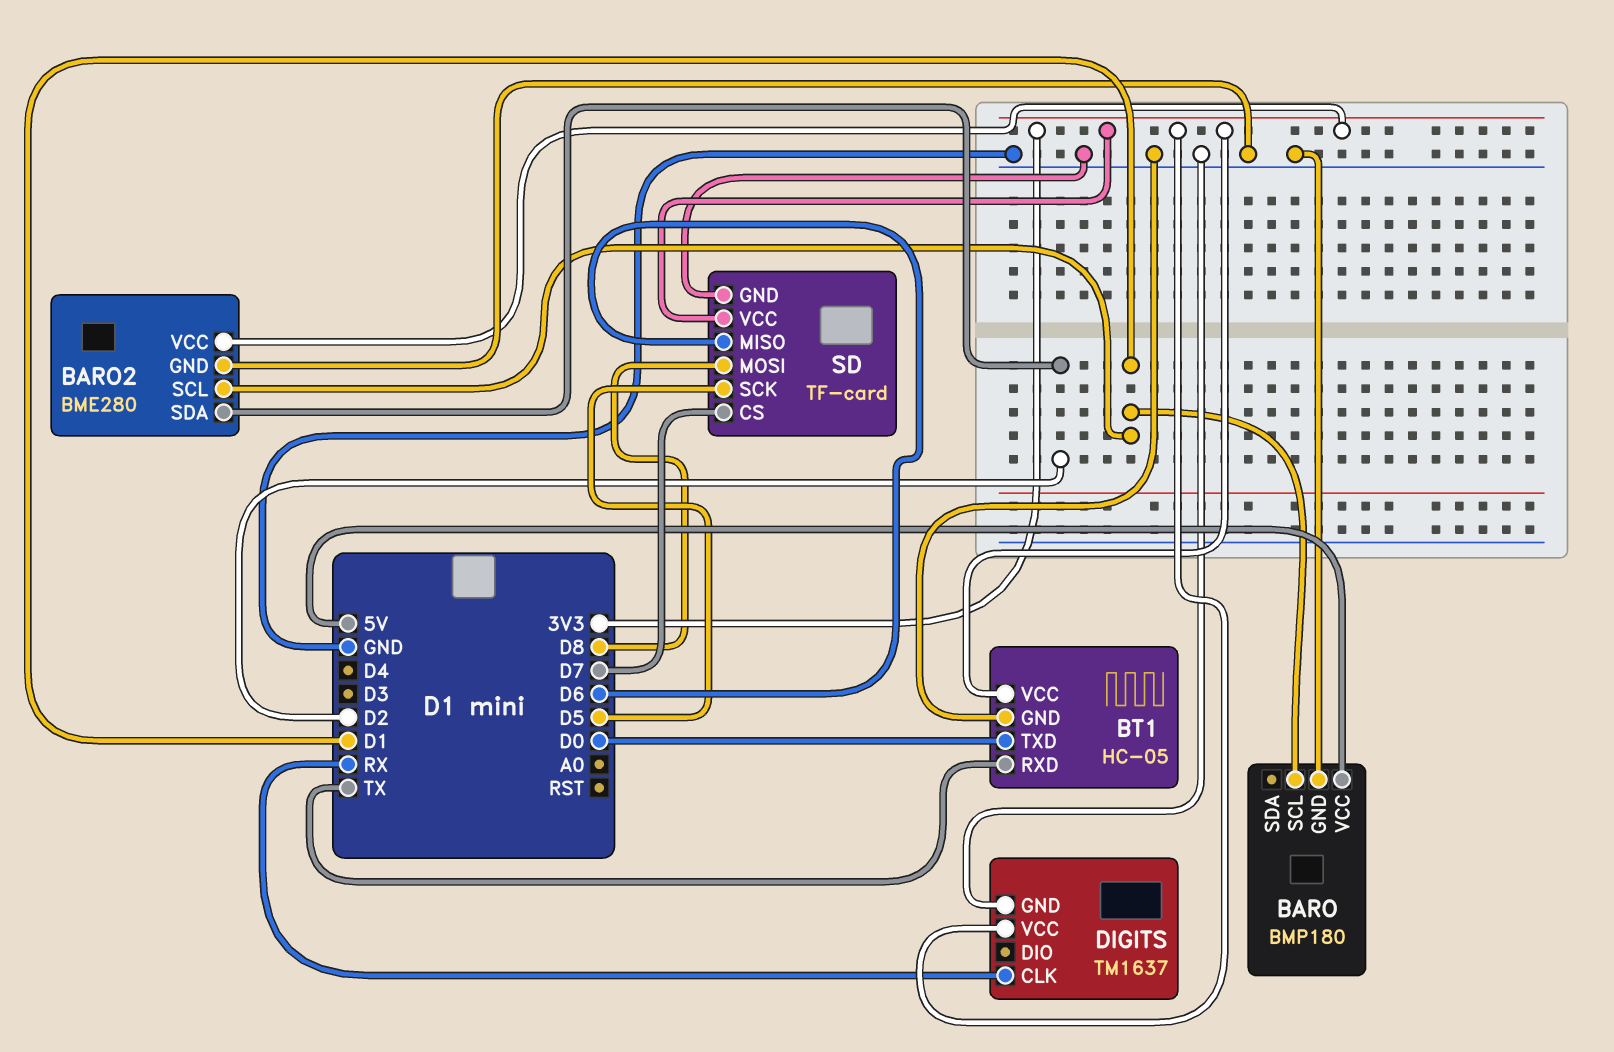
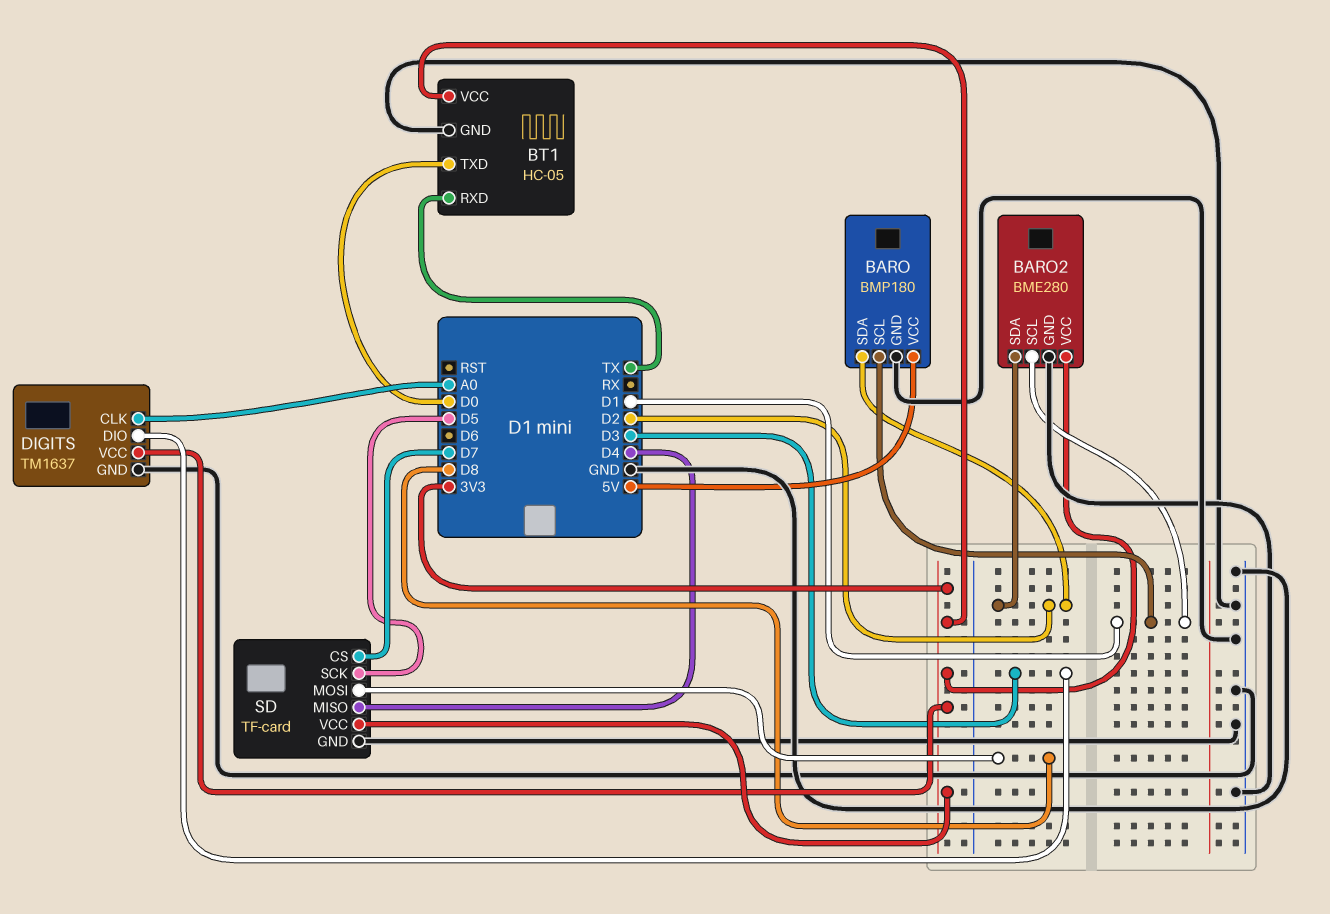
BARO pin SDA: none -> D2
DIGITS pin CLK: RX -> A0
DIGITS pin DIO: none -> D3
SD pin MISO: D6 -> D4

